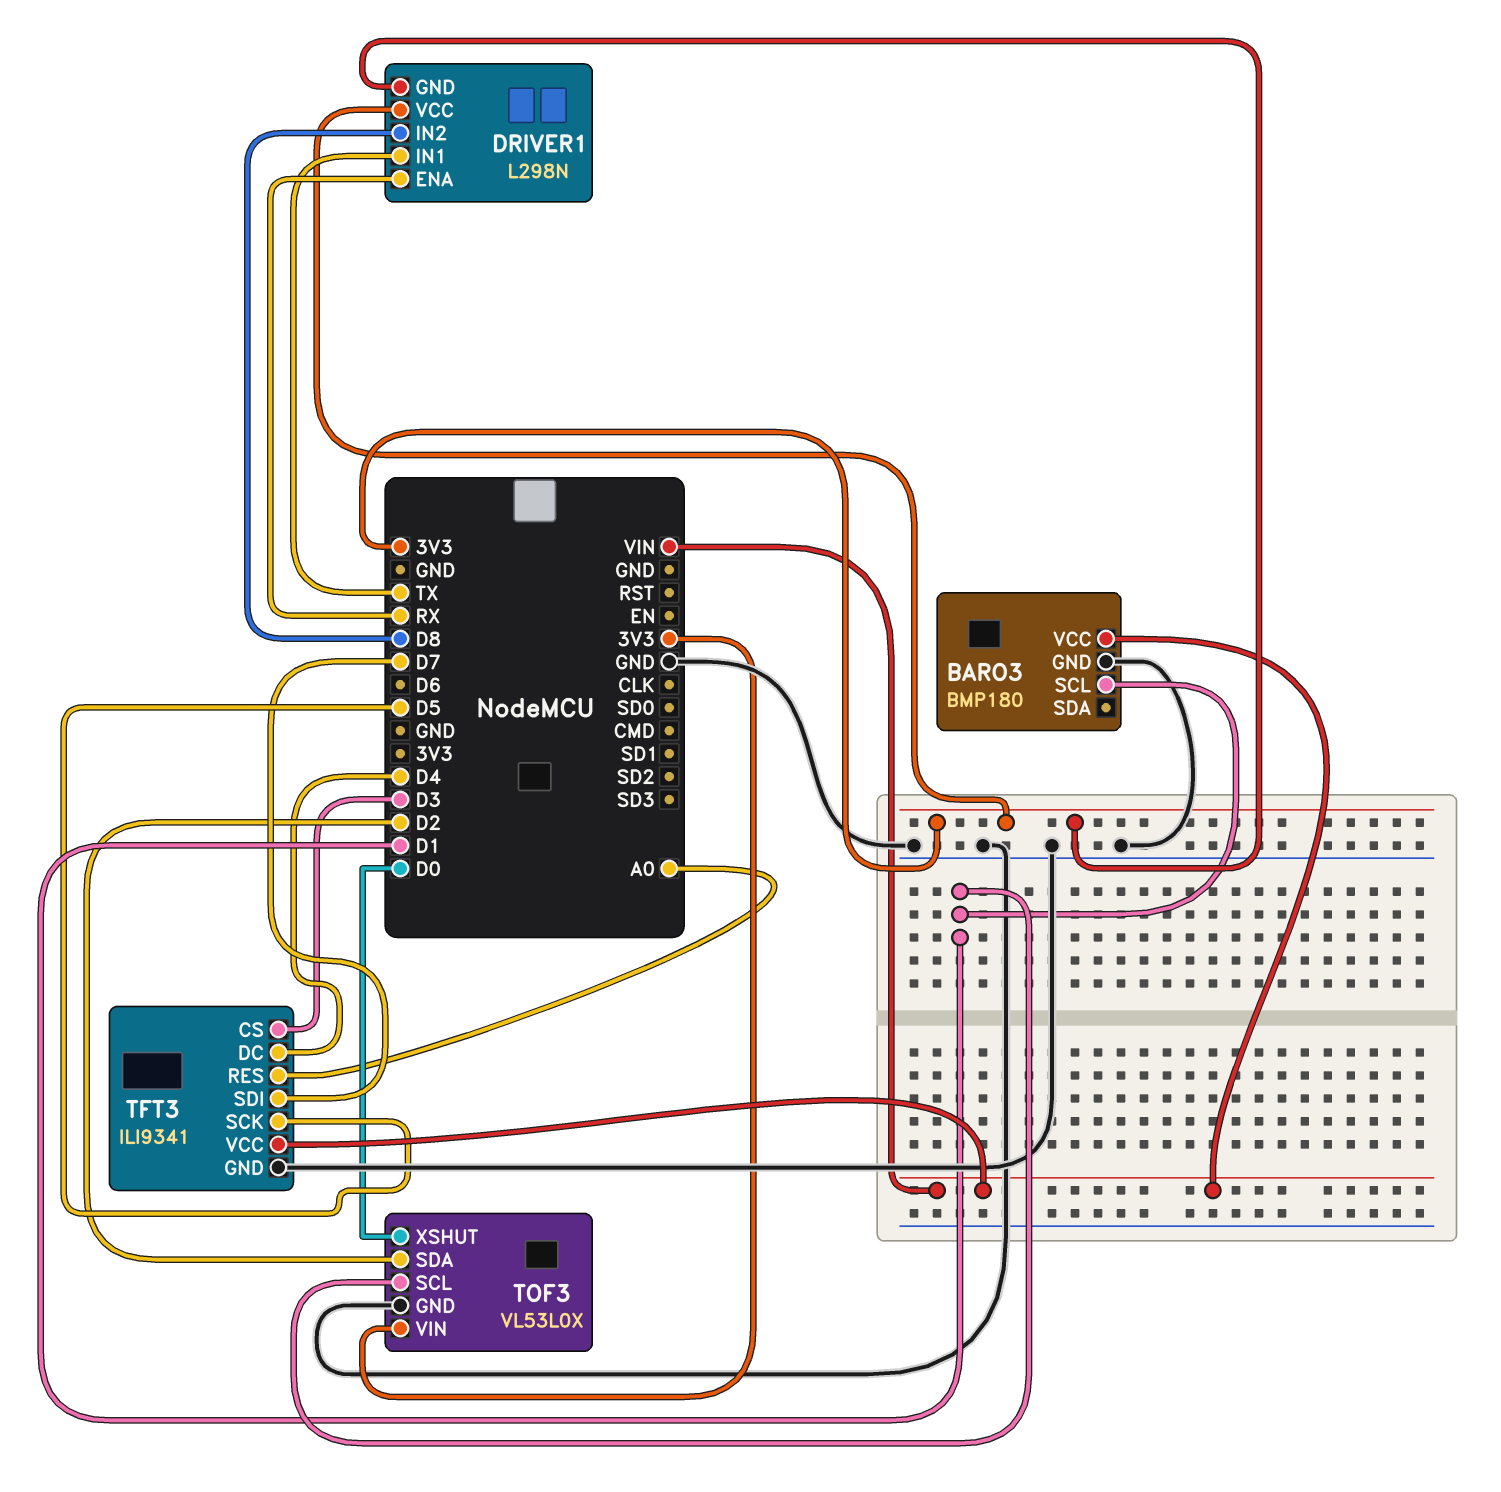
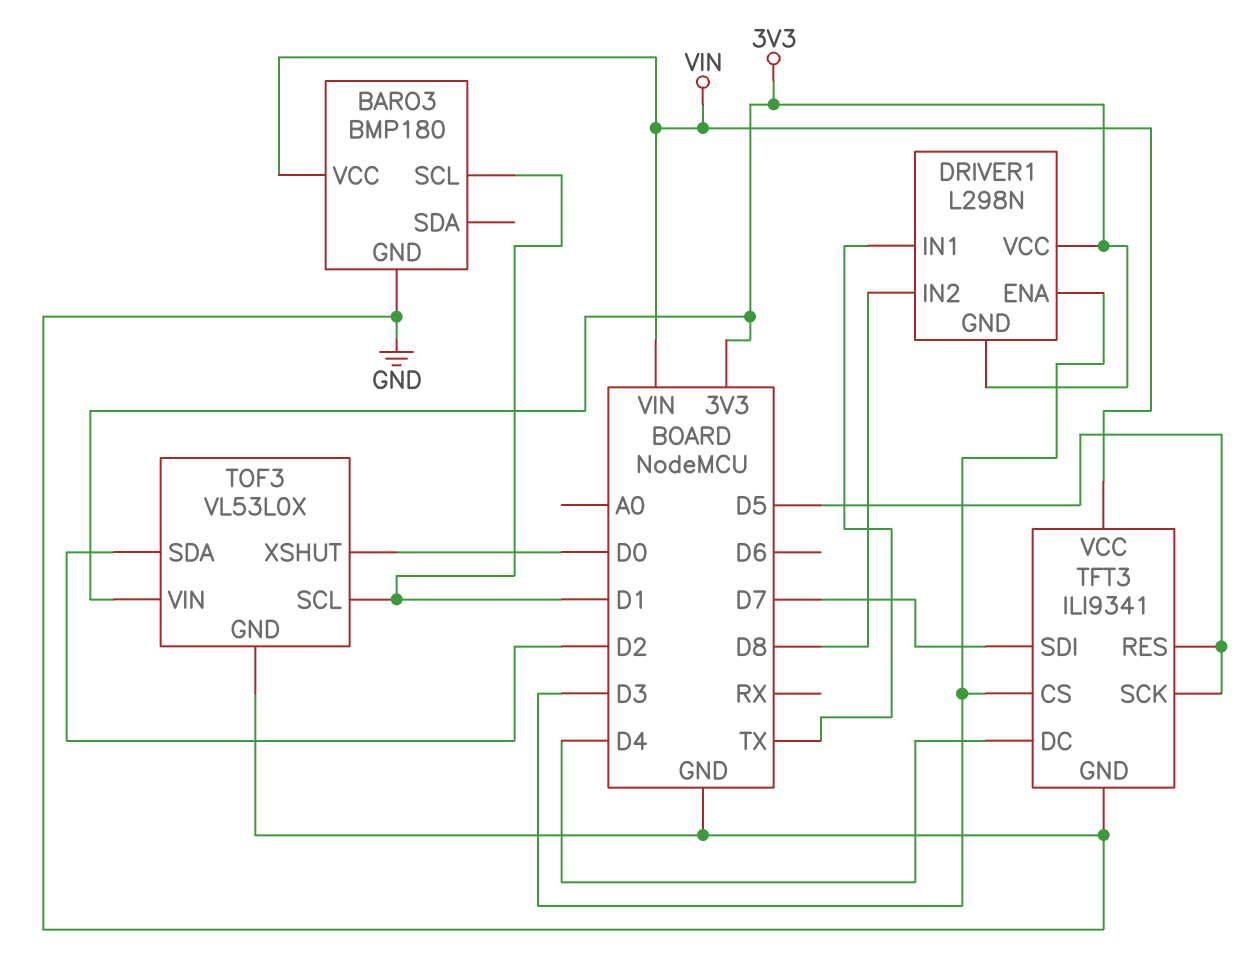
DRIVER1 pin ENA: RX -> D3
TFT3 pin RES: A0 -> D5

